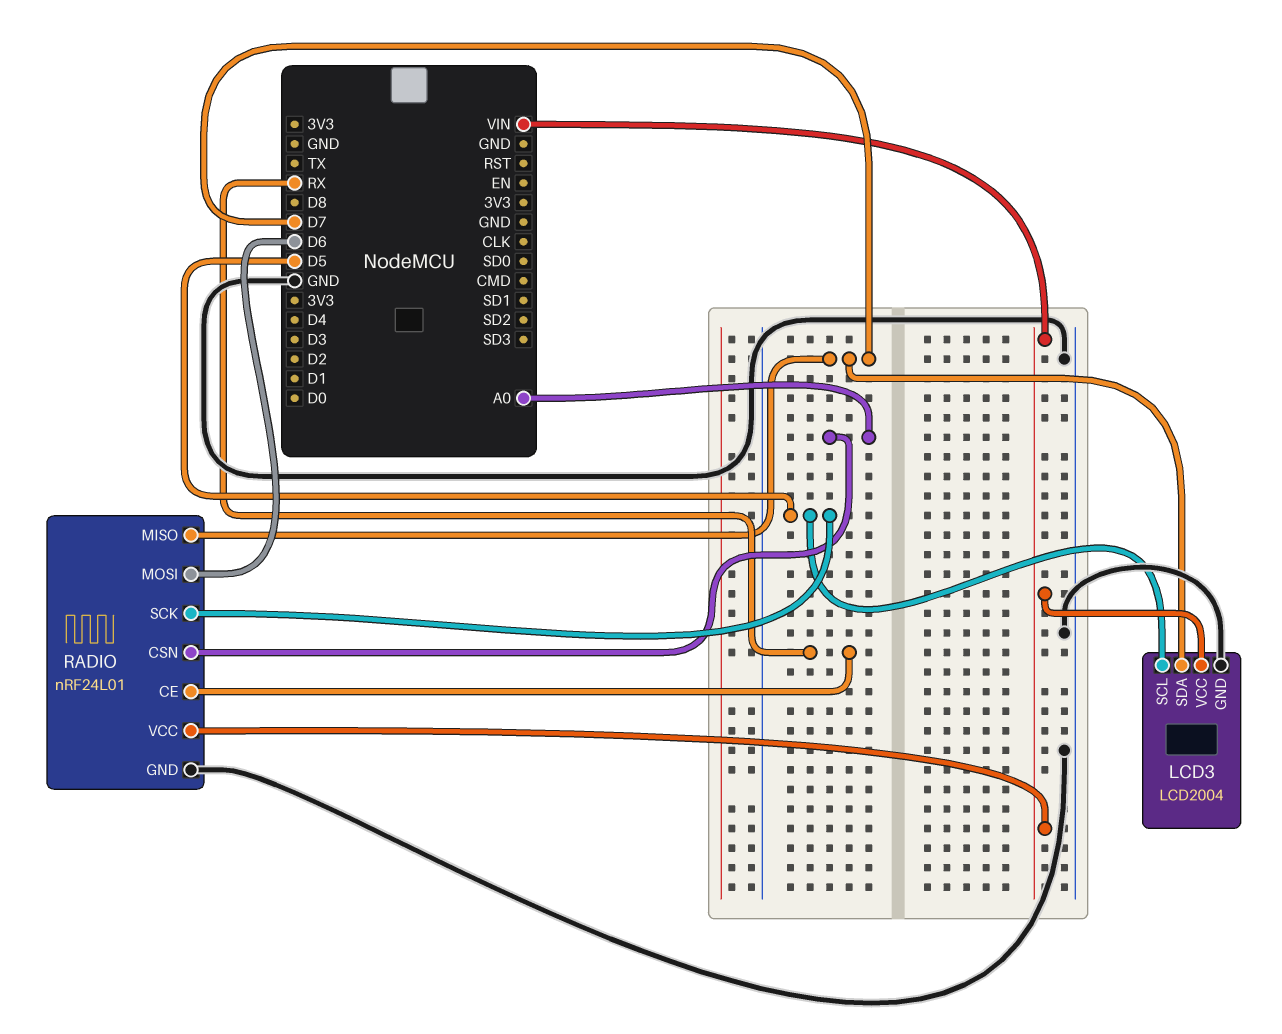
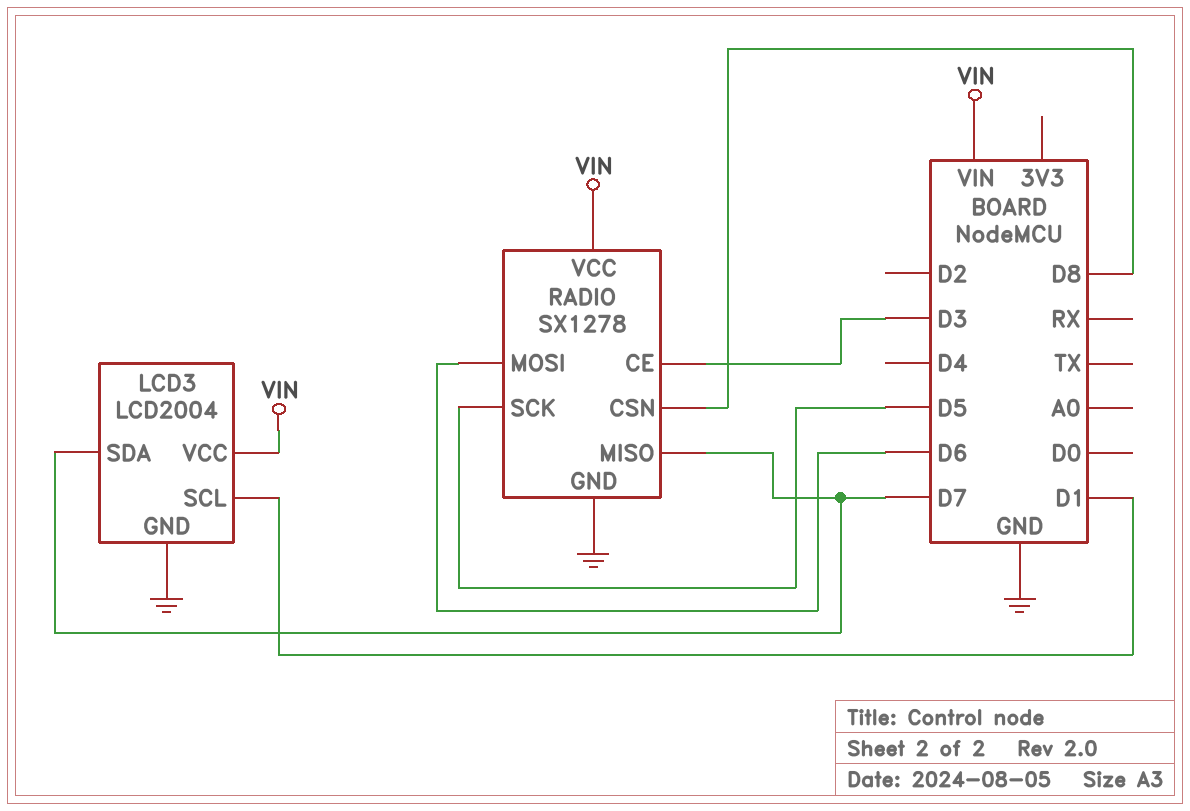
LCD3 pin SCL: D5 -> D1
RADIO: nRF24L01 -> SX1278
RADIO pin CE: RX -> D3
RADIO pin CSN: A0 -> D8

